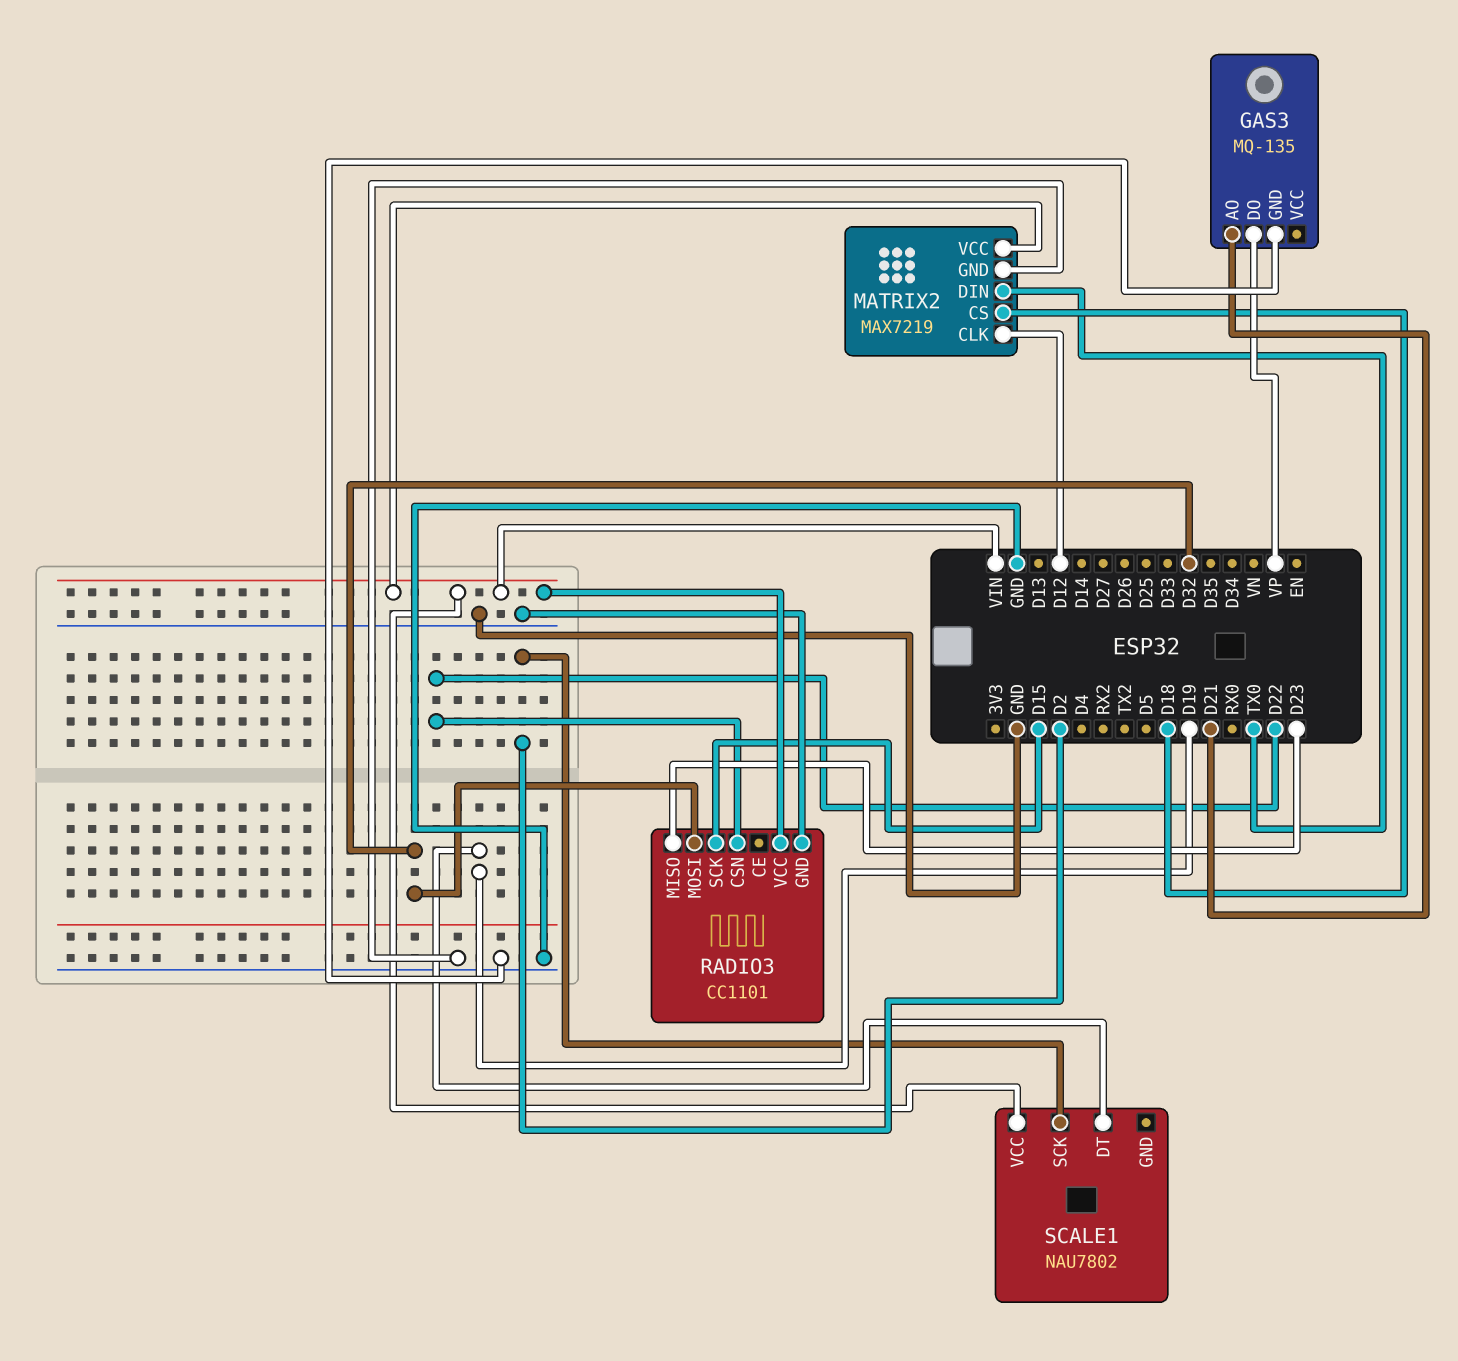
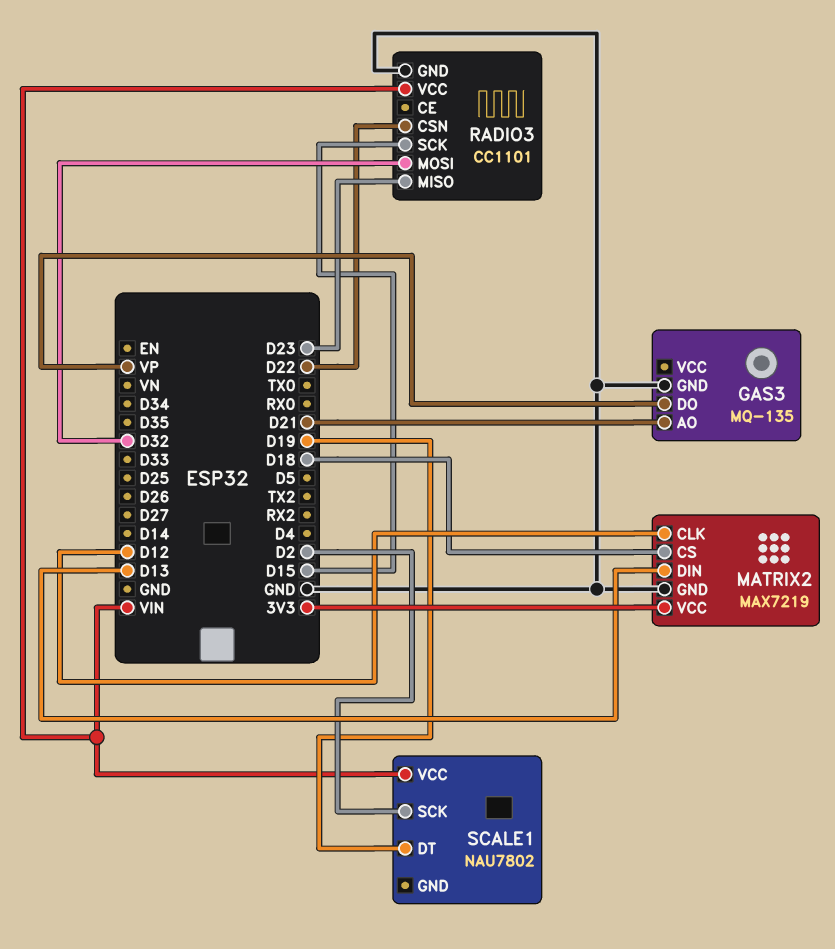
MATRIX2 pin DIN: TX0 -> D13
MATRIX2 pin VCC: VIN -> 3V3

